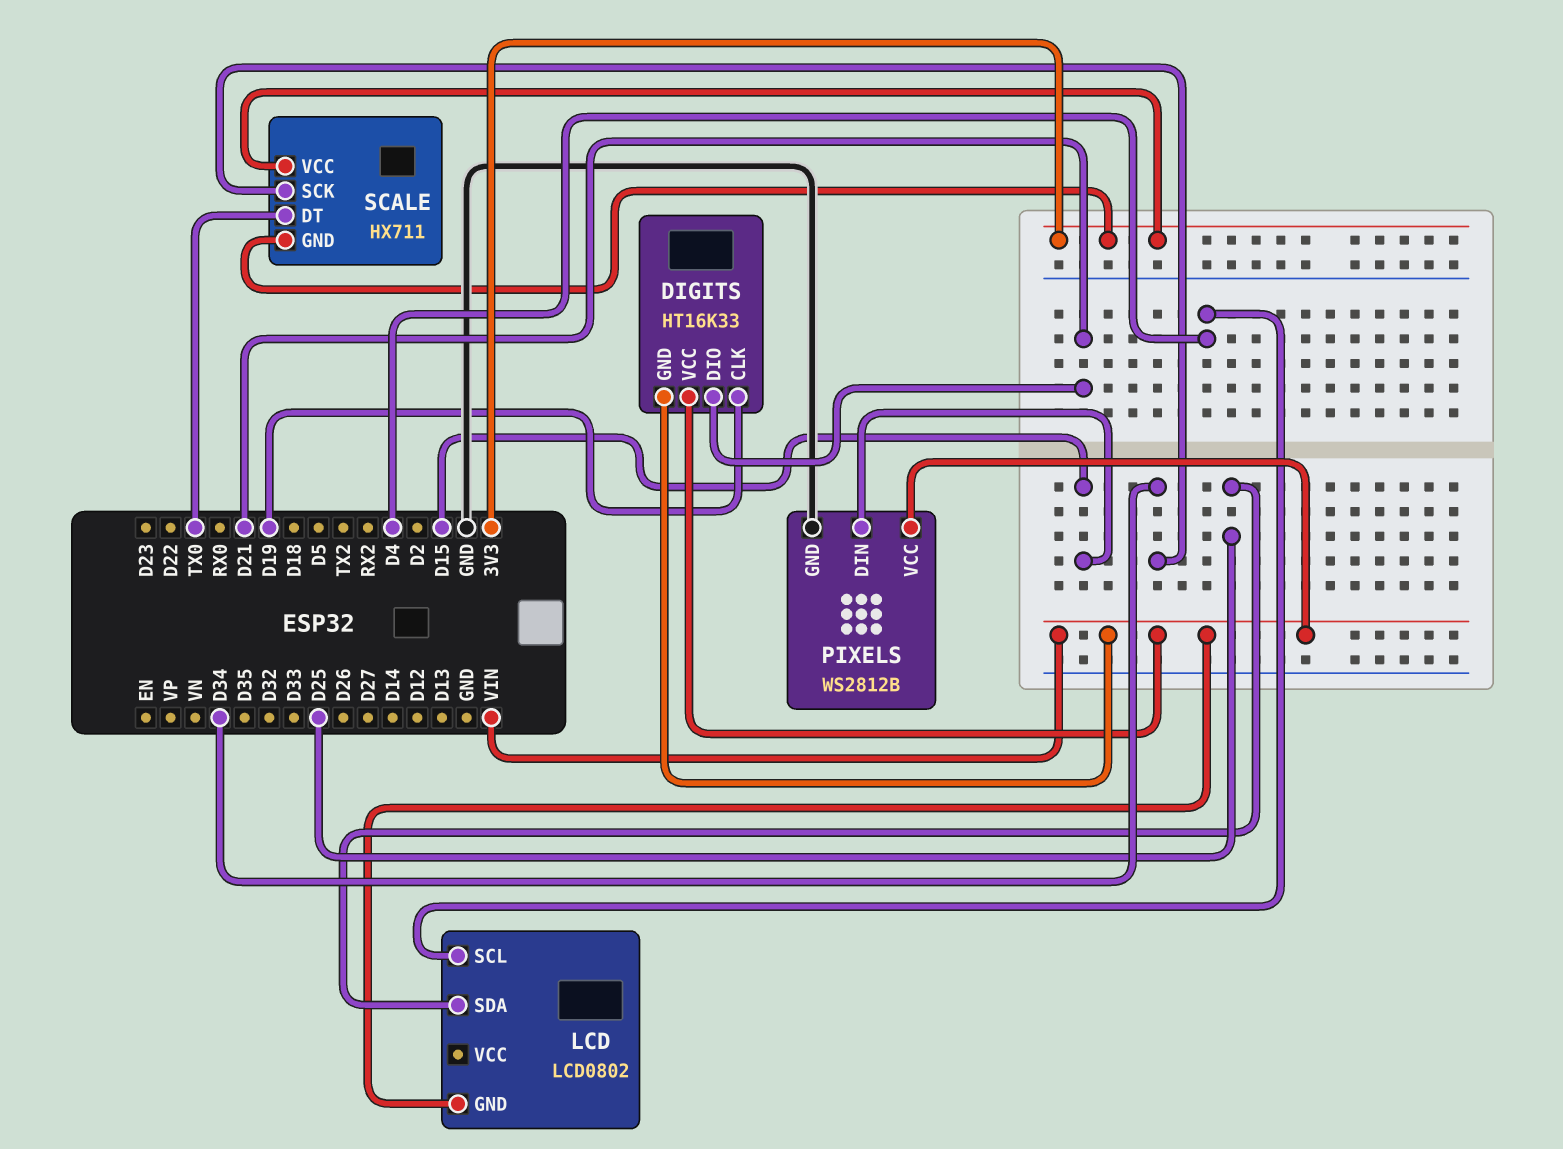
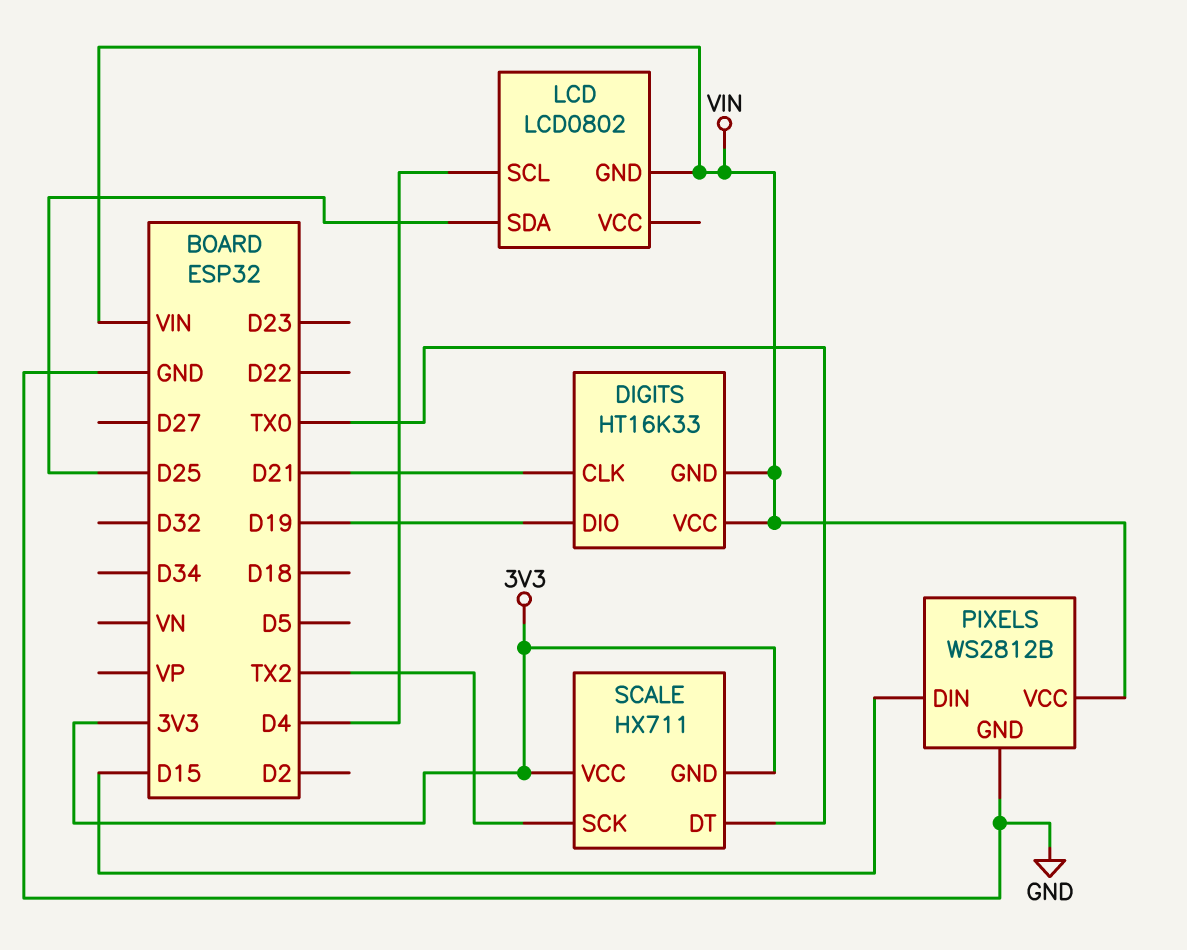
DIGITS pin CLK: D19 -> D21
DIGITS pin DIO: D21 -> D19
SCALE pin SCK: D34 -> TX2

